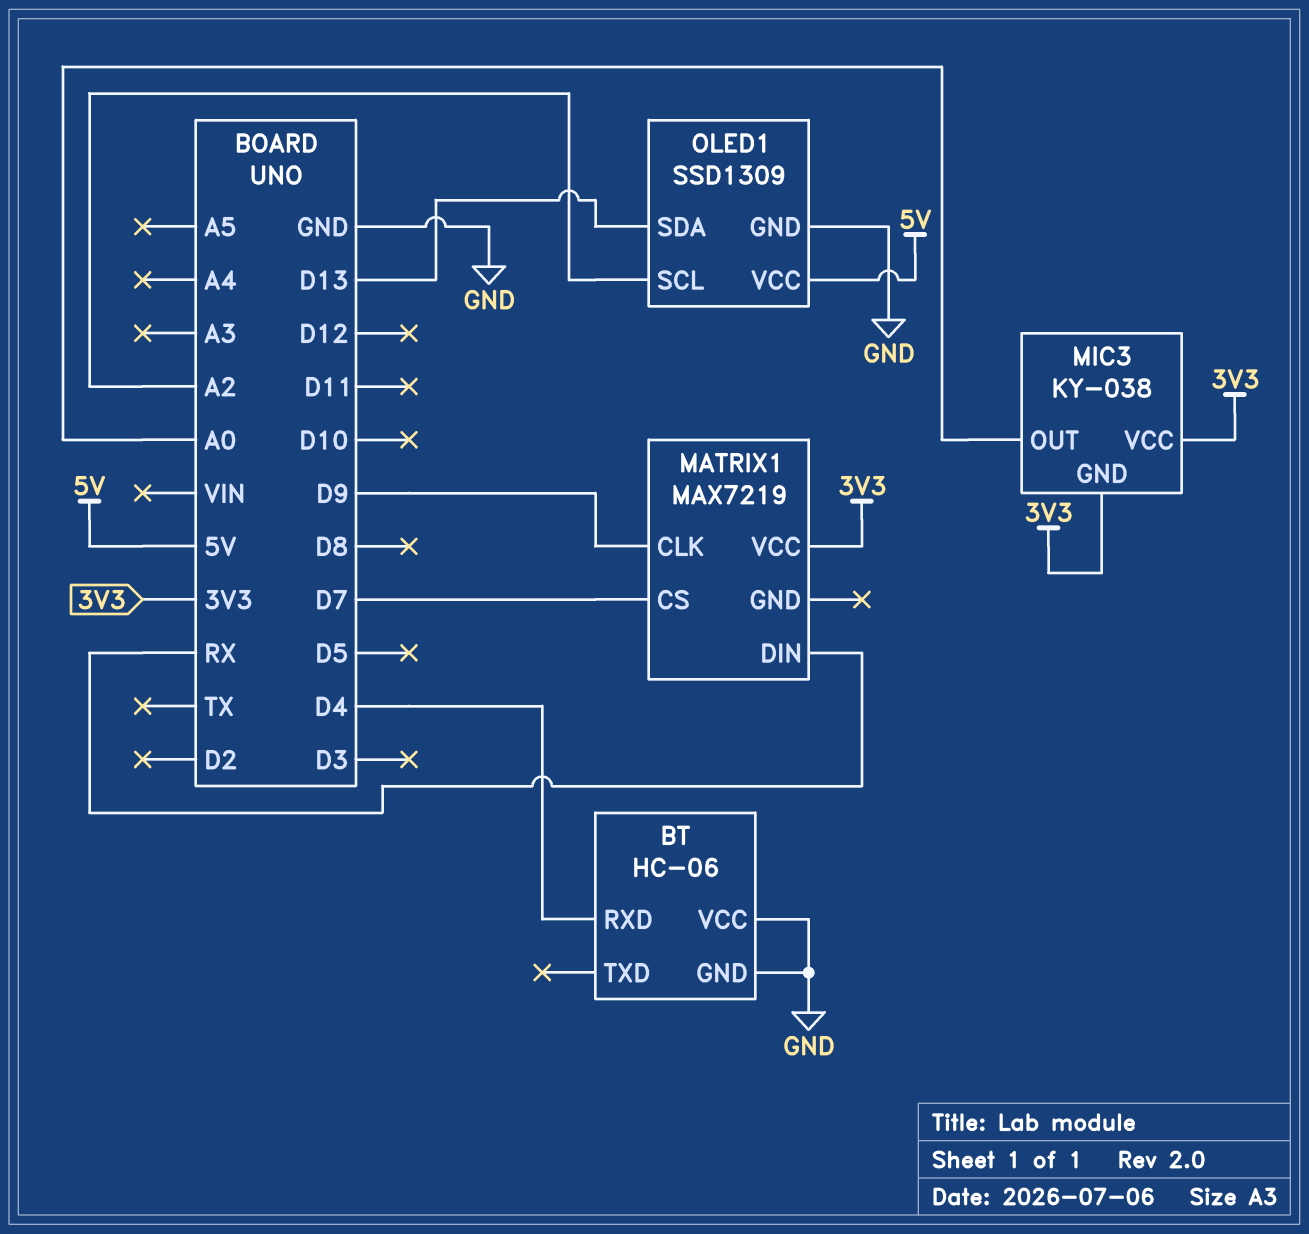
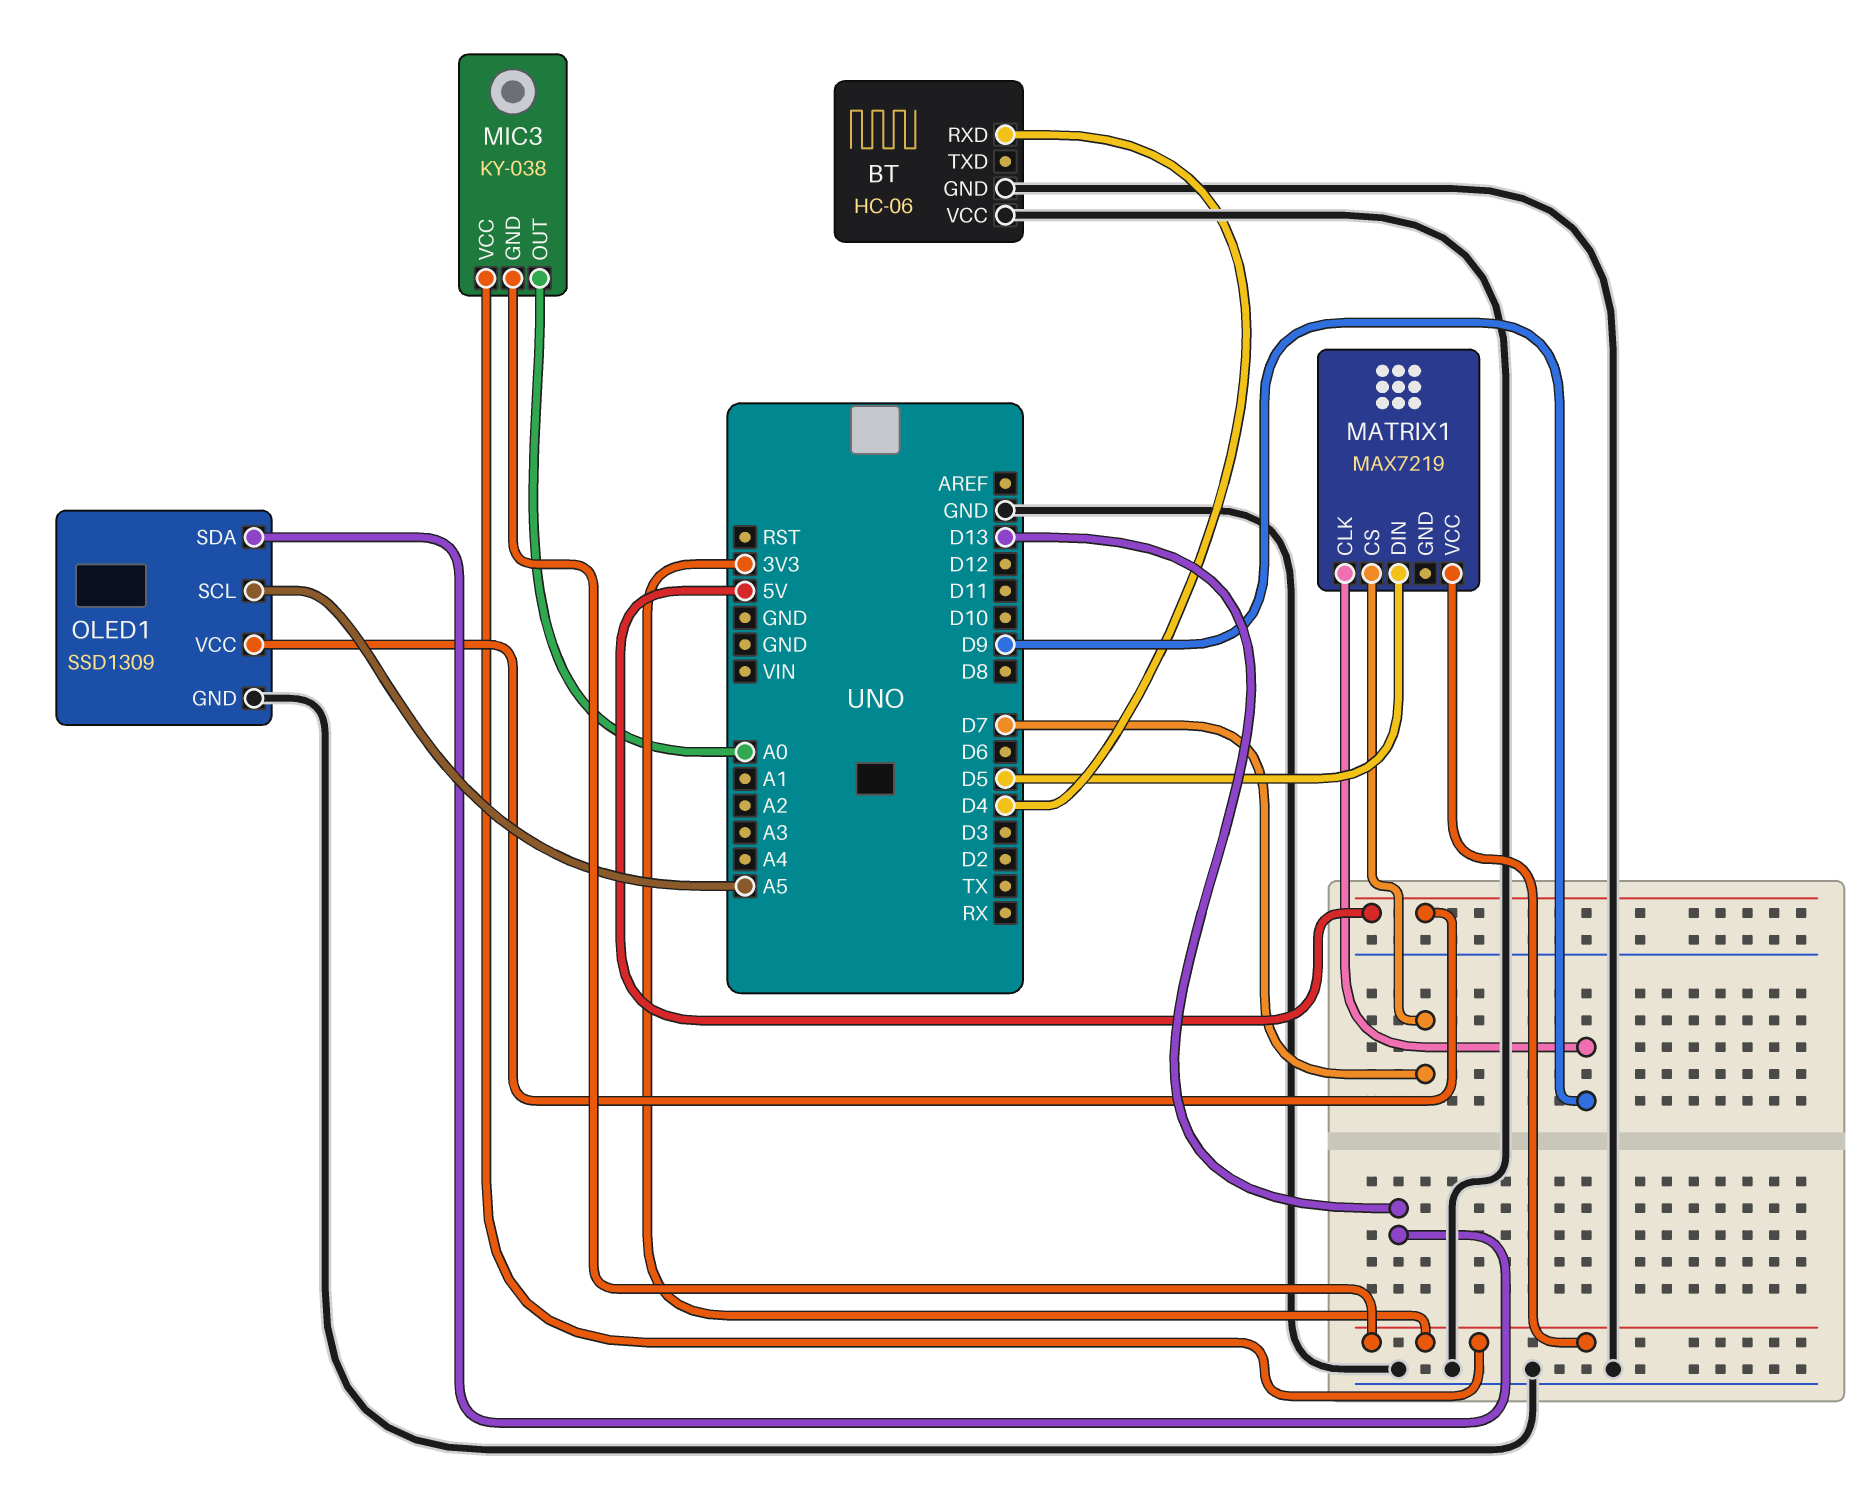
MATRIX1 pin DIN: RX -> D5
OLED1 pin SCL: A2 -> A5

